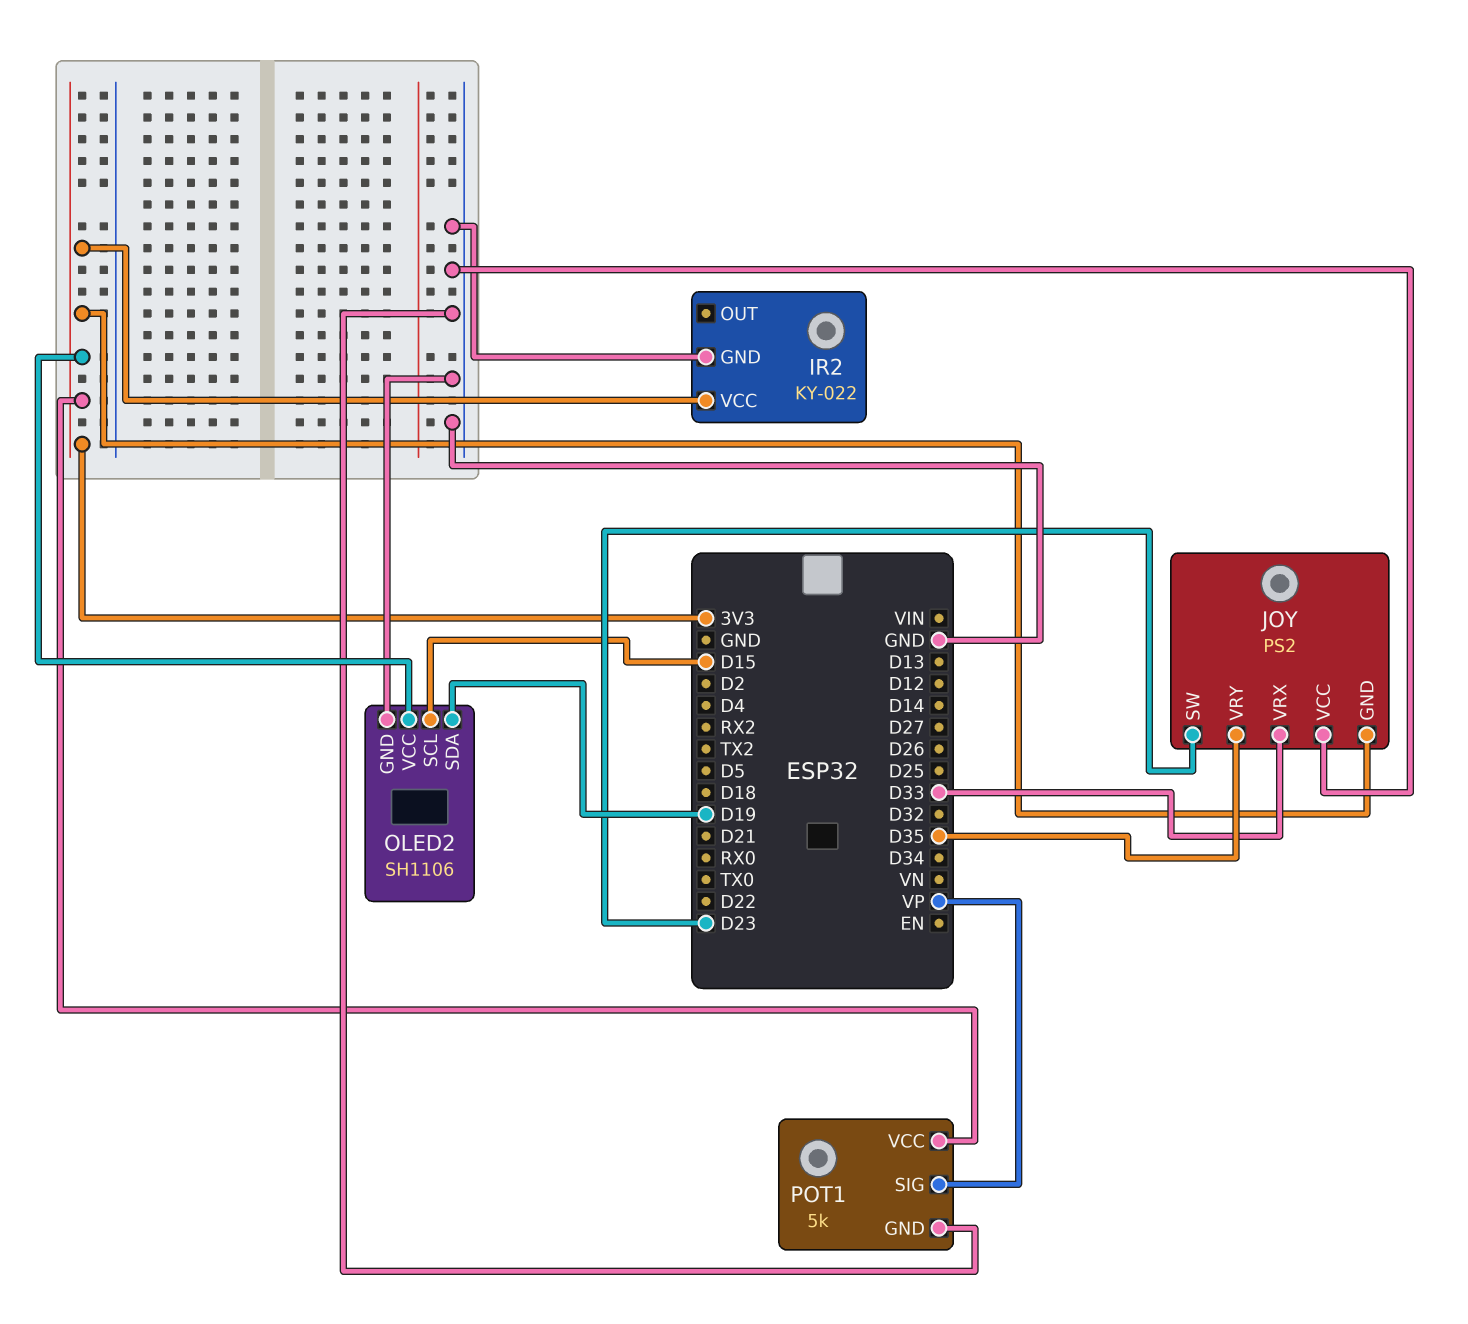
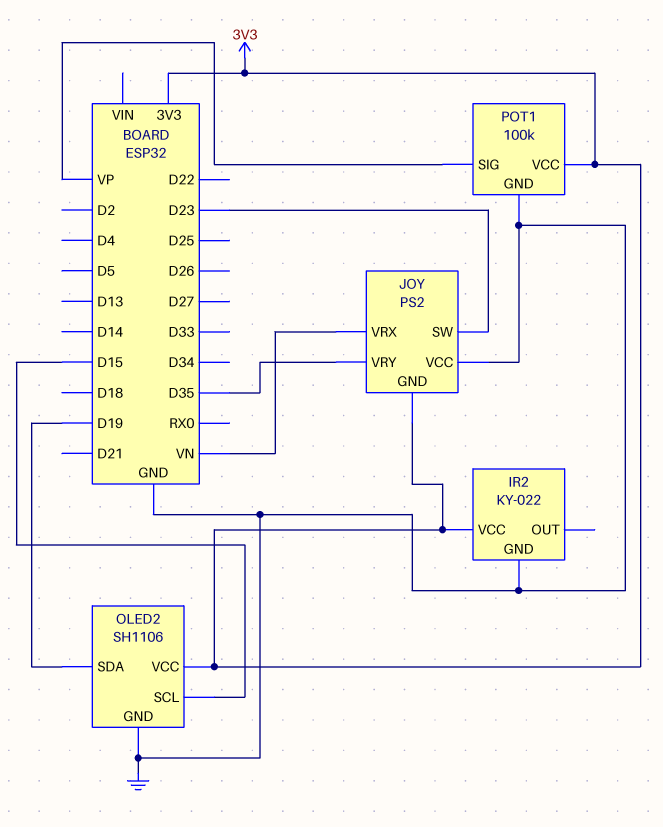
JOY pin VRX: D33 -> VN
POT1: 5k -> 100k

